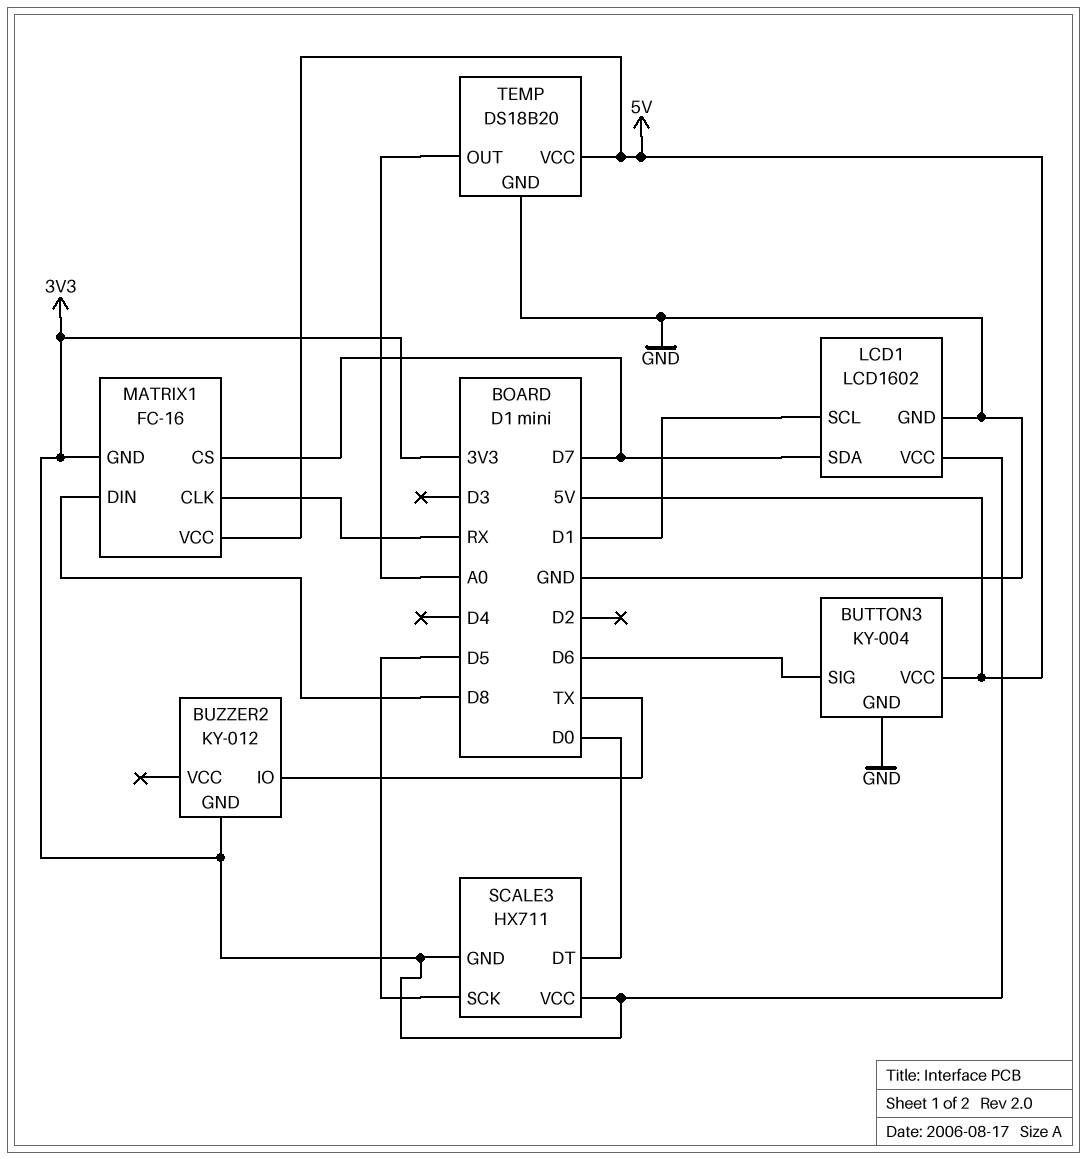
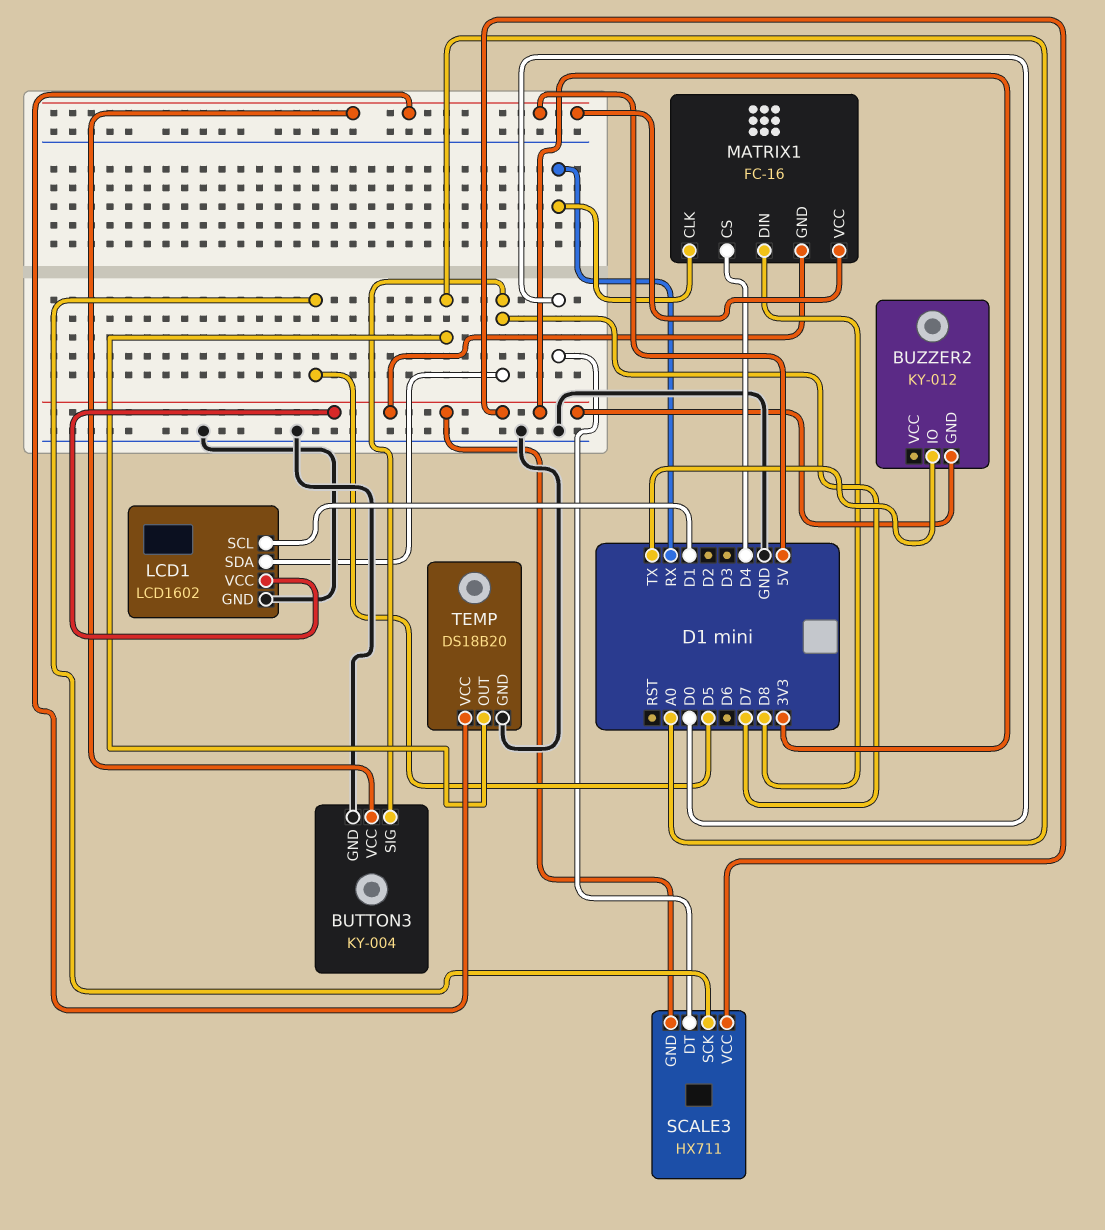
BUTTON3 pin SIG: D6 -> D7
MATRIX1 pin CS: D7 -> D4

